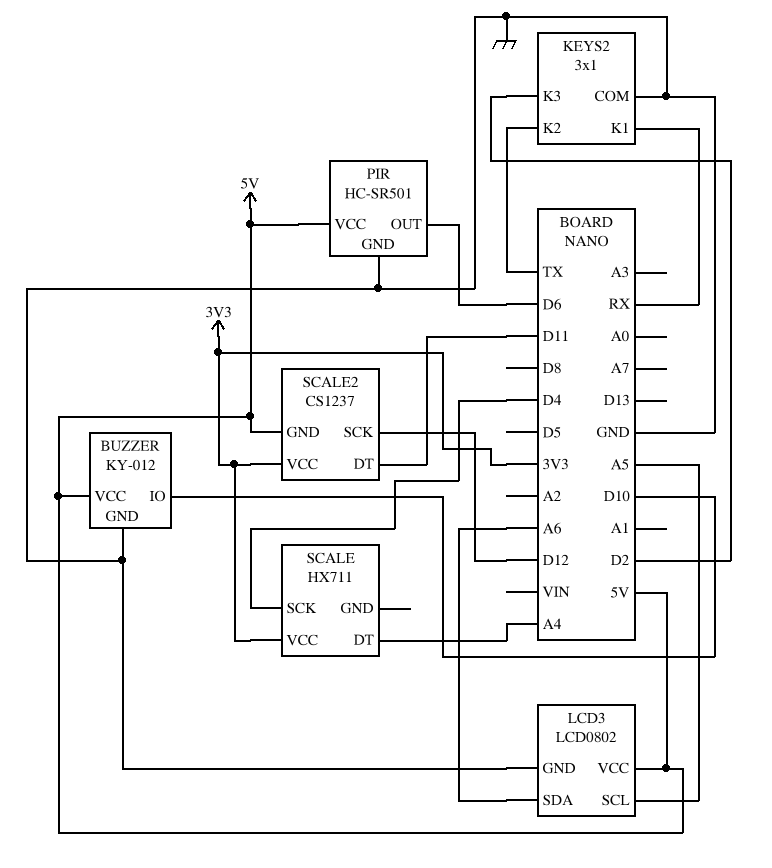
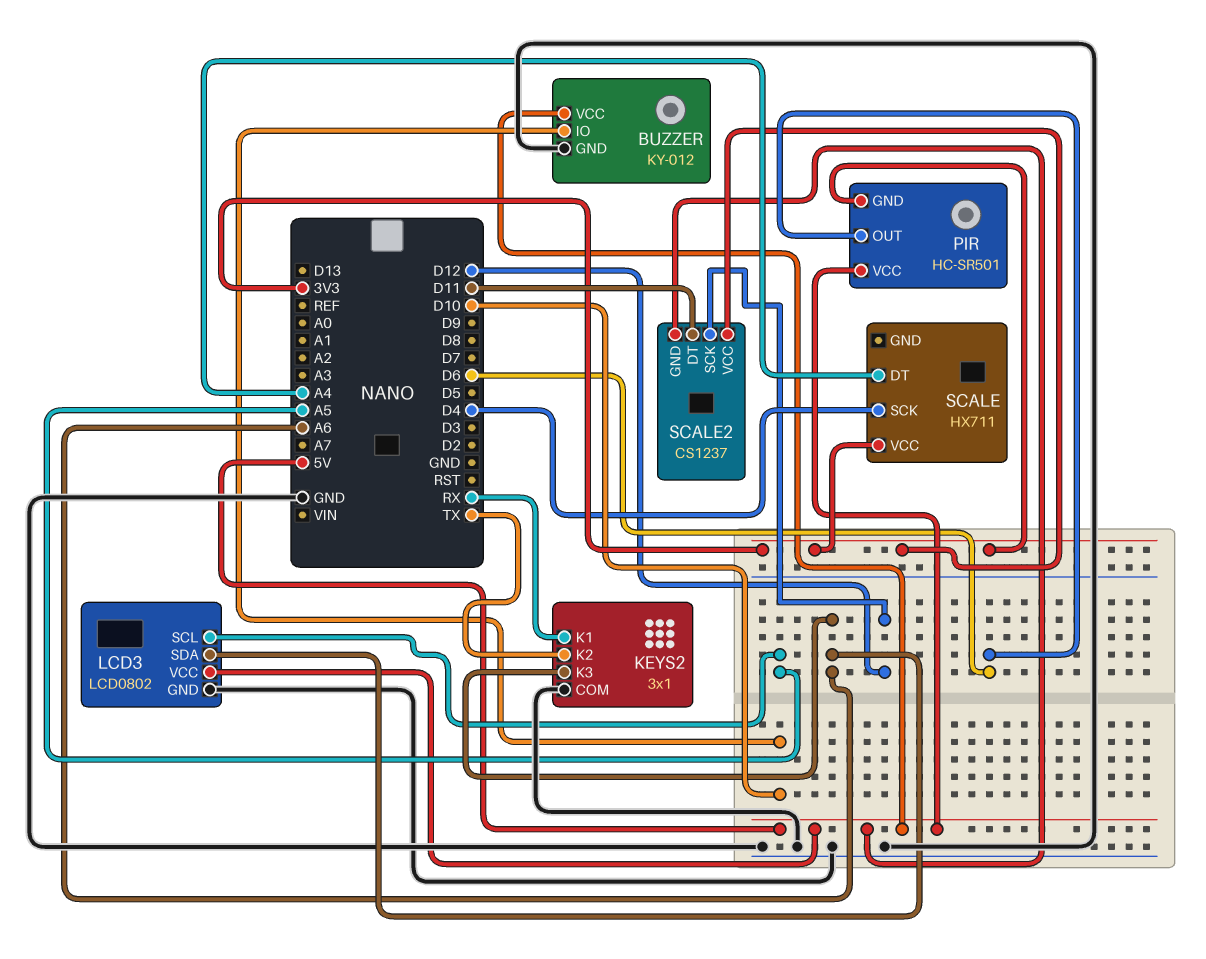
KEYS2 pin K3: D2 -> A6
PIR pin GND: GND -> 3V3

